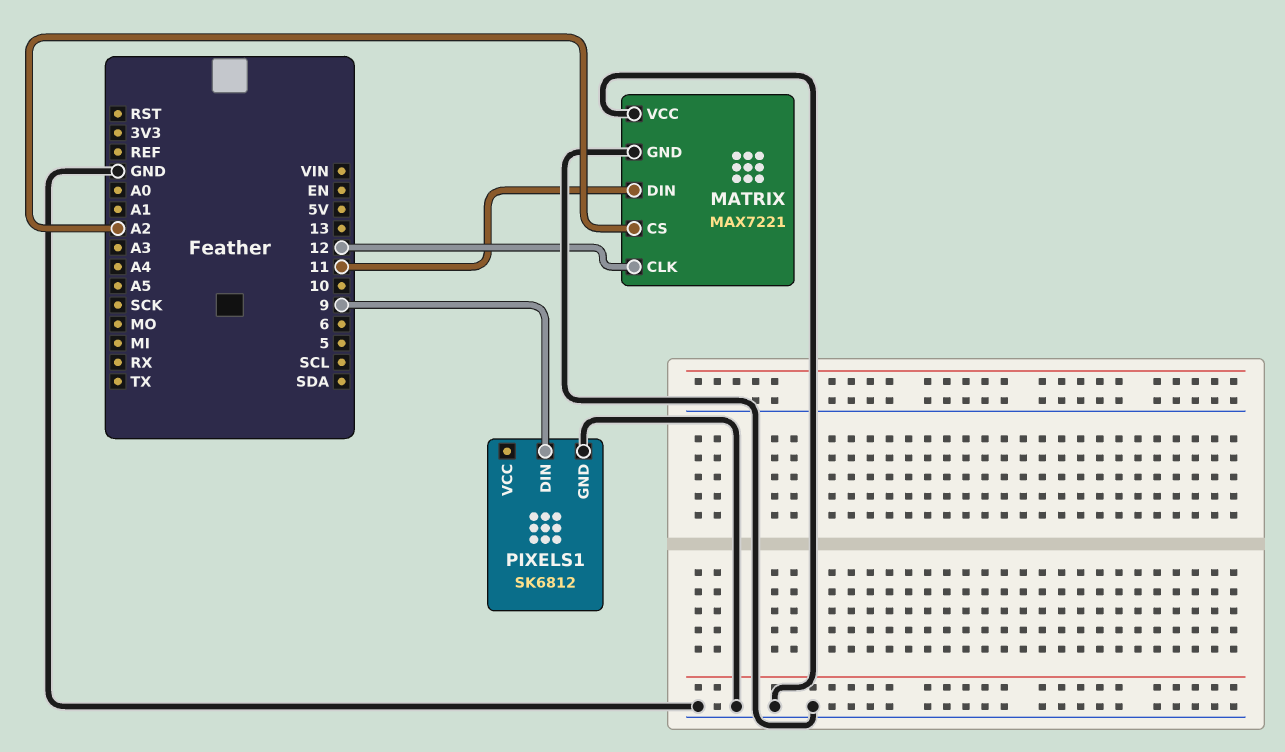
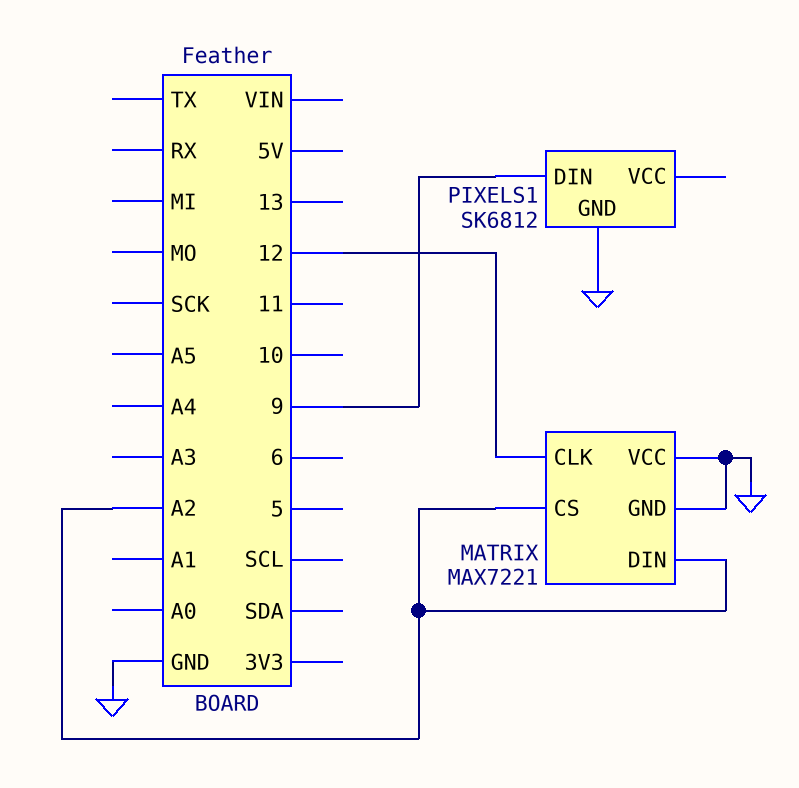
MATRIX pin DIN: 11 -> A2

